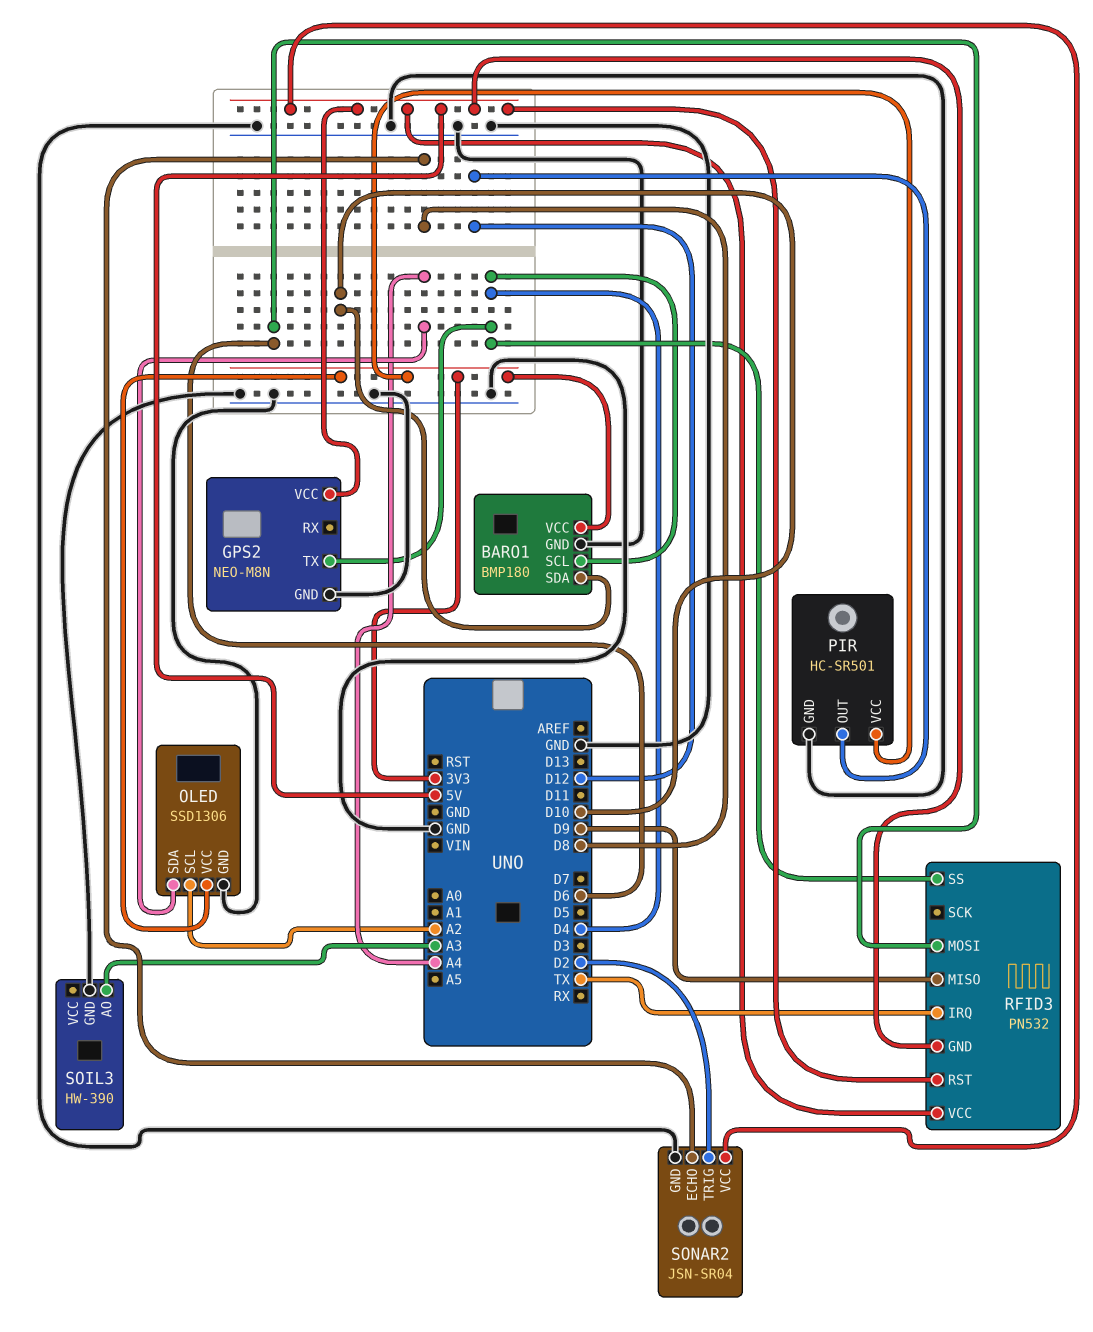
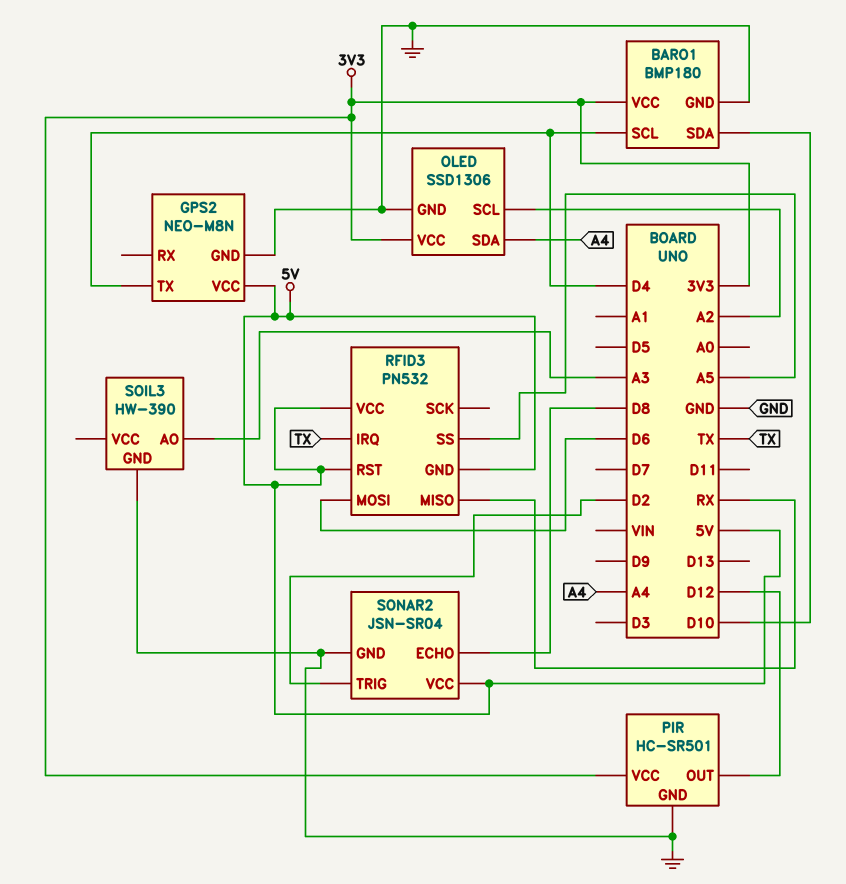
RFID3 pin MISO: D9 -> RX
RFID3 pin SS: D4 -> A5

